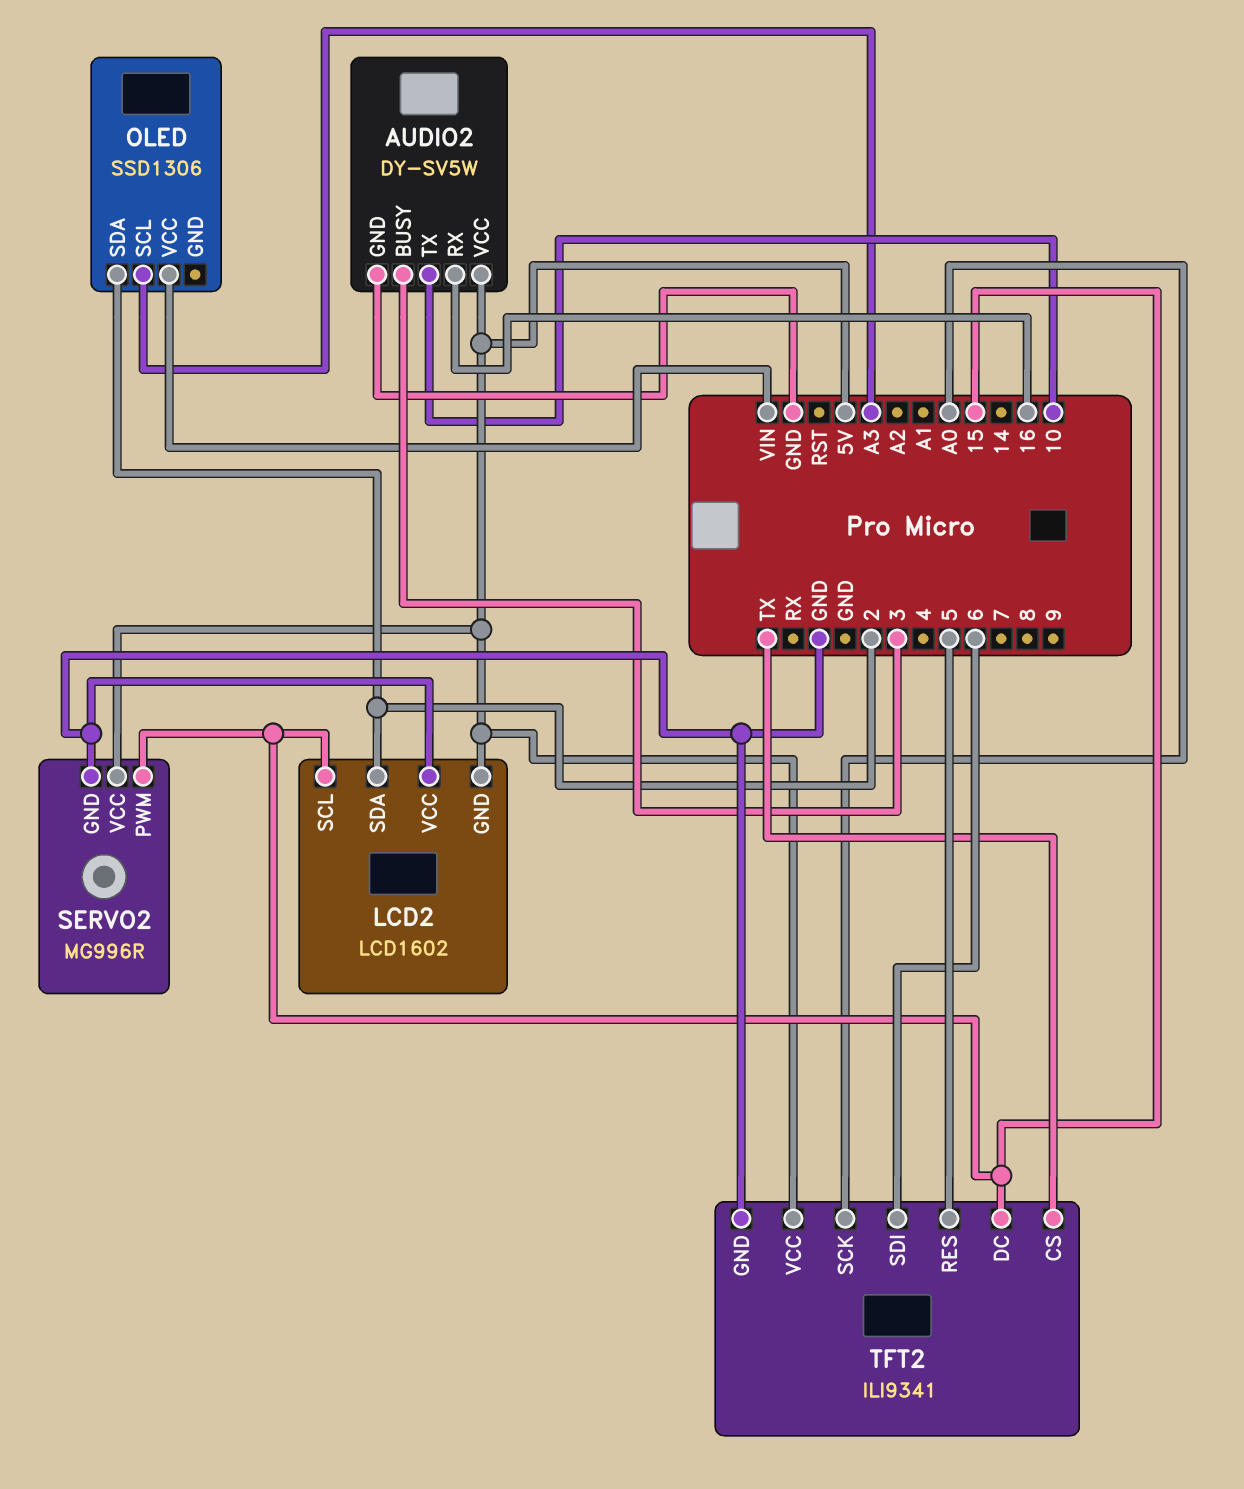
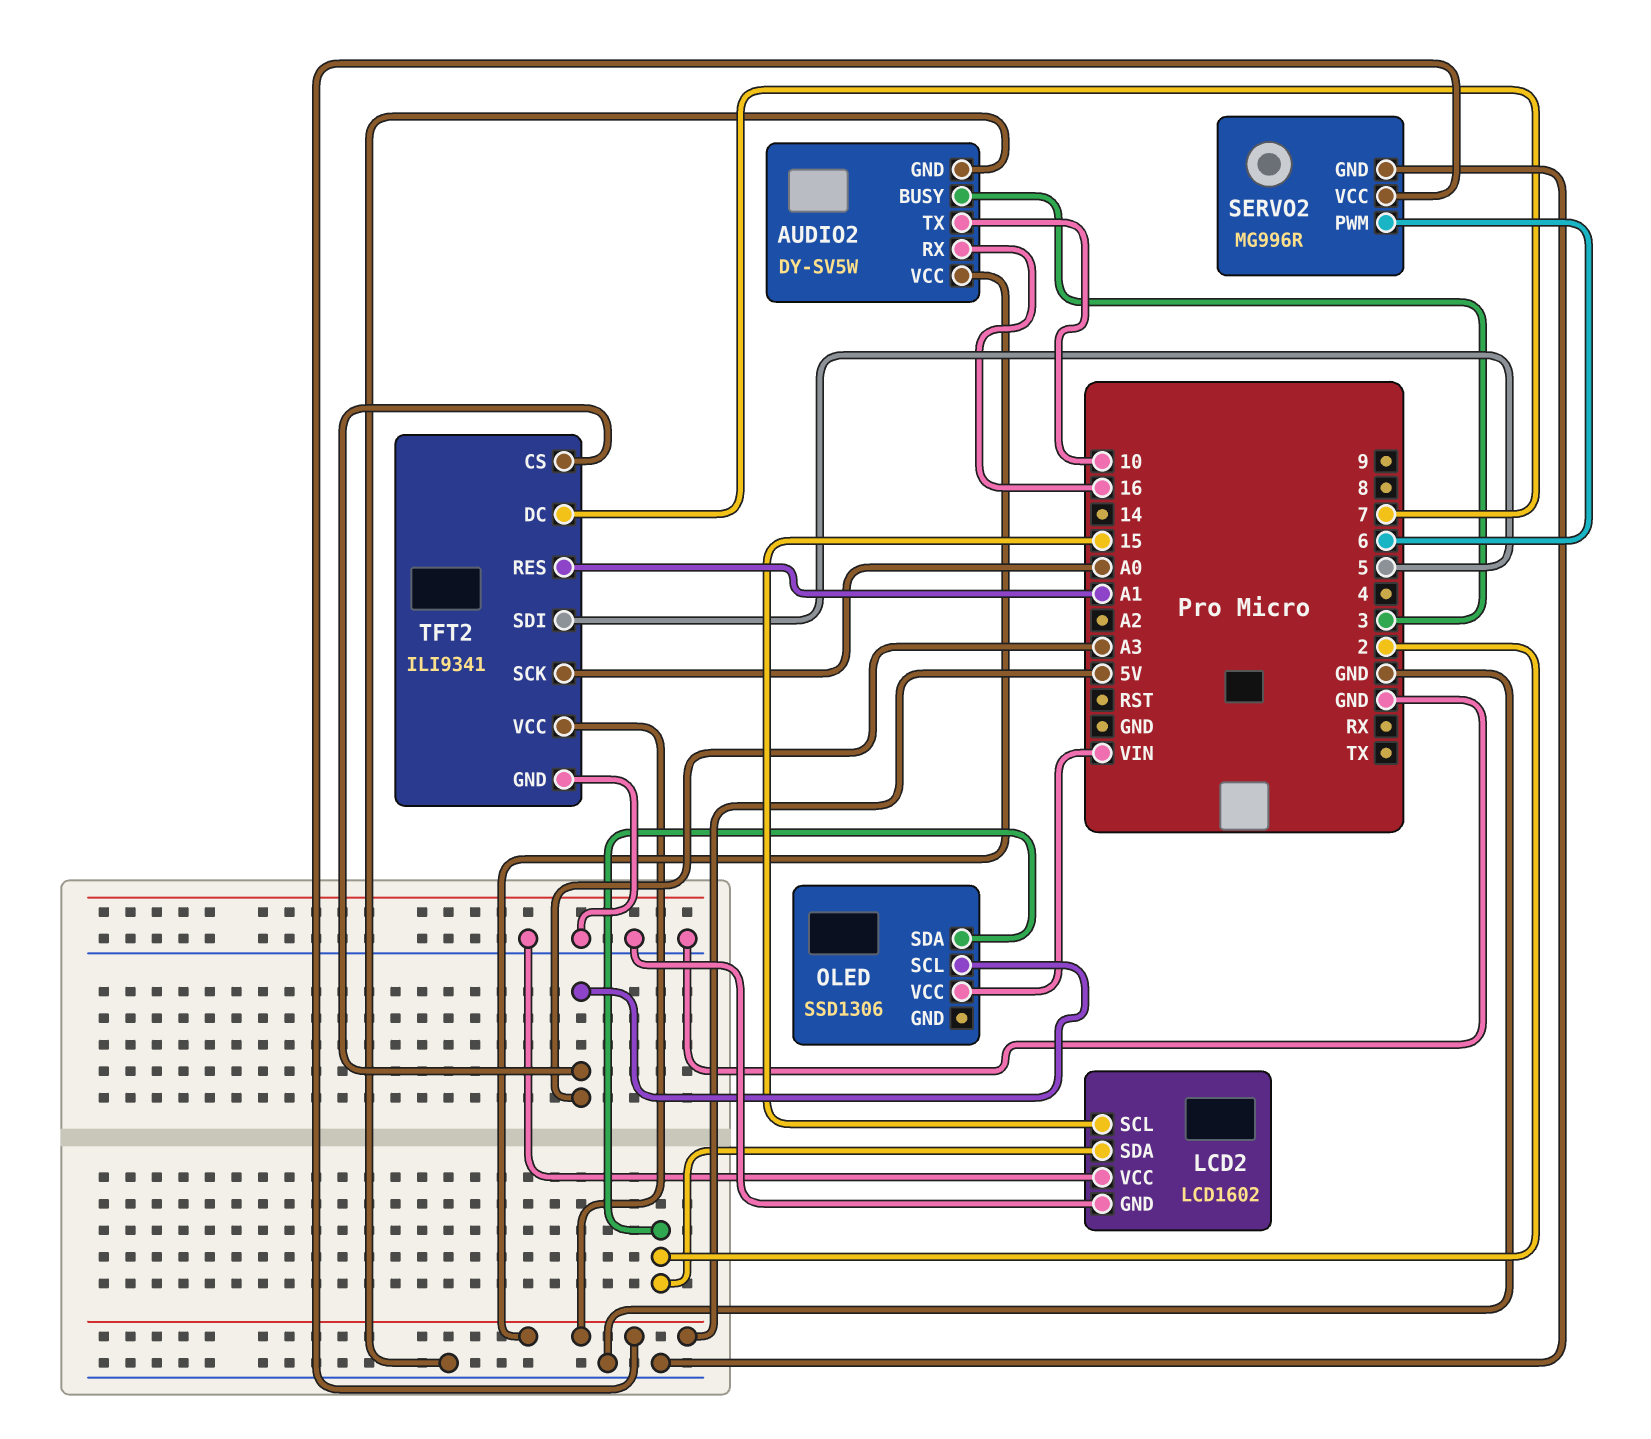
LCD2 pin GND: 5V -> GND
SERVO2 pin PWM: 15 -> 6
TFT2 pin CS: TX -> A3
TFT2 pin DC: 15 -> 7
TFT2 pin RES: 5 -> A1
TFT2 pin SDI: 6 -> 5

